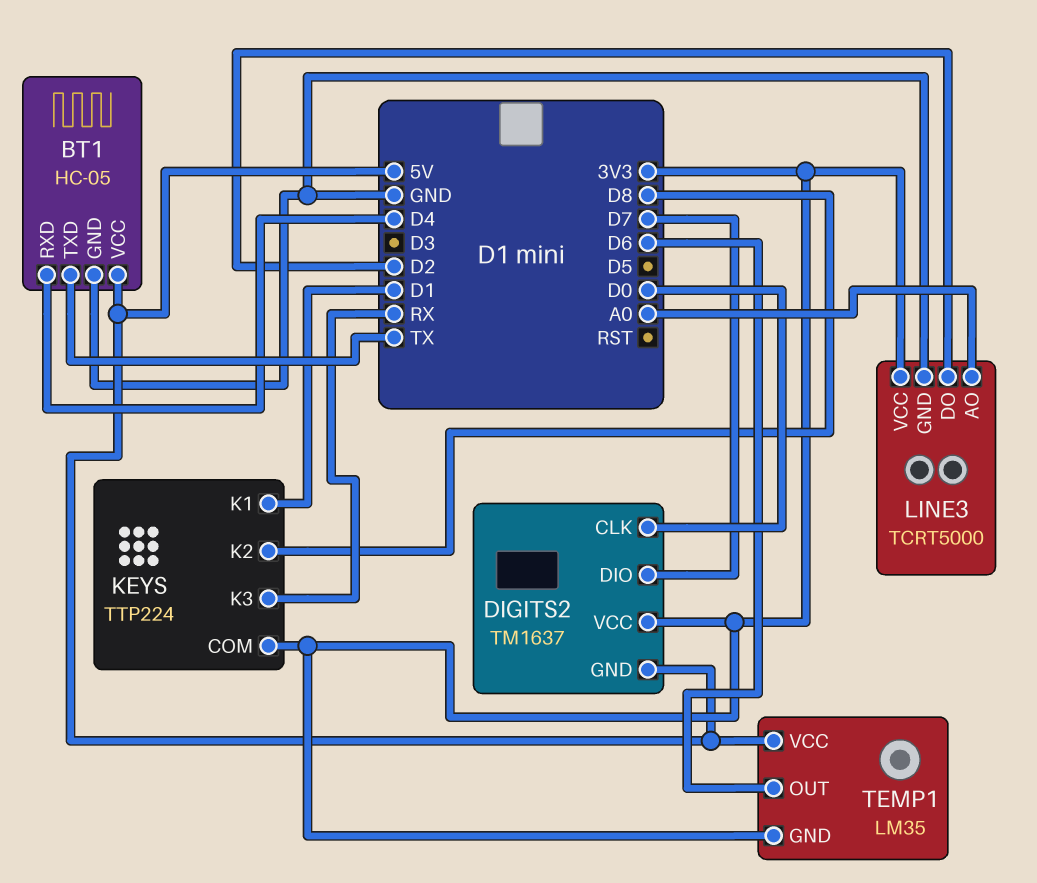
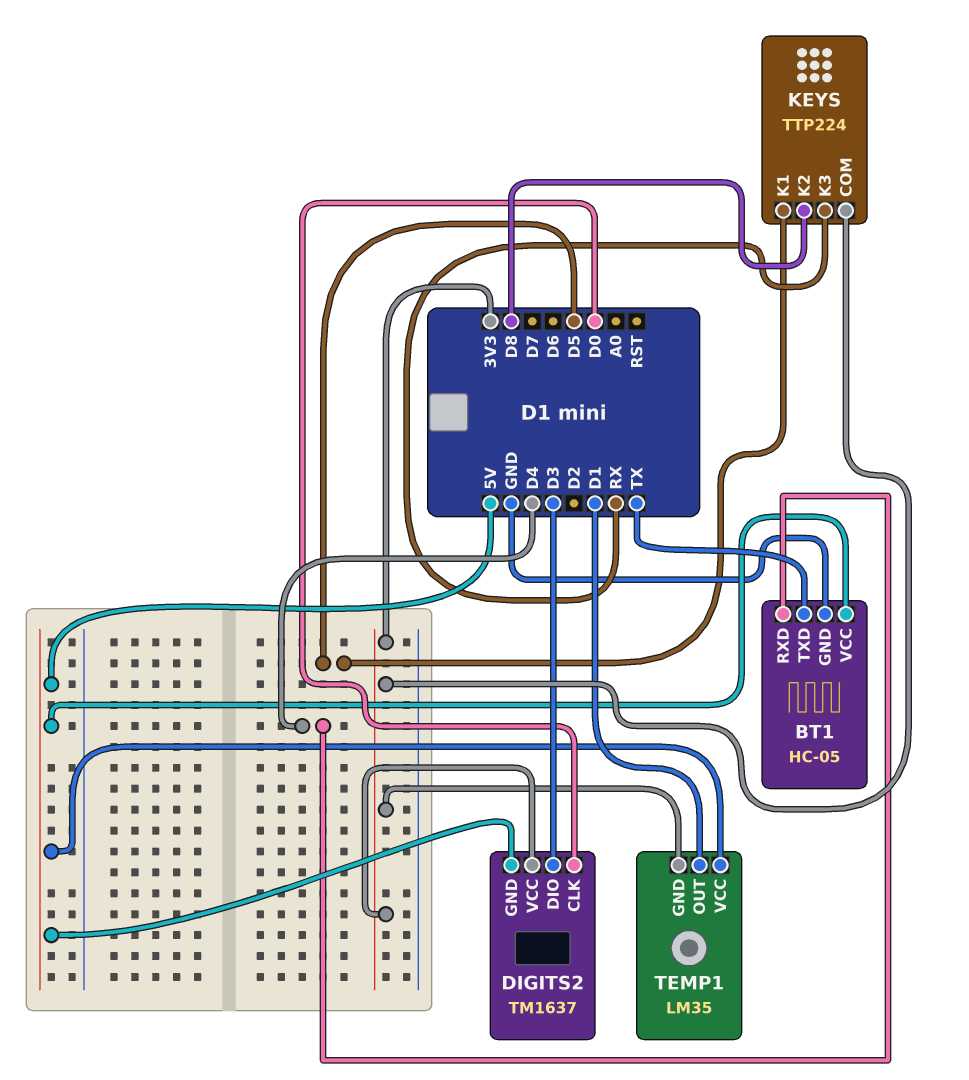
DIGITS2 pin DIO: D7 -> D3
KEYS pin K1: D1 -> D5
LINE3: TCRT5000 -> none
LINE3 pin AO: A0 -> none
LINE3 pin DO: D2 -> none
LINE3 pin GND: GND -> none
LINE3 pin VCC: 3V3 -> none
TEMP1 pin OUT: D6 -> D1

